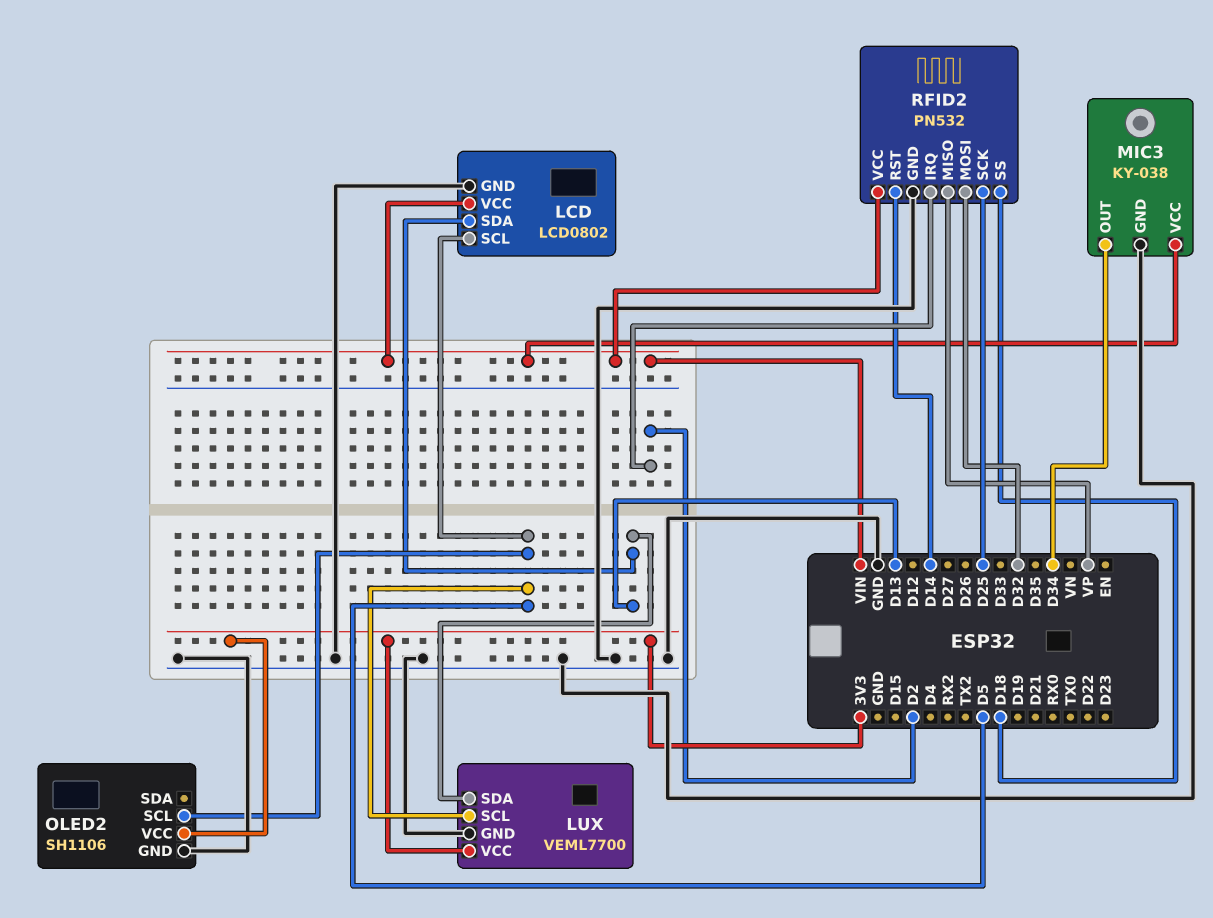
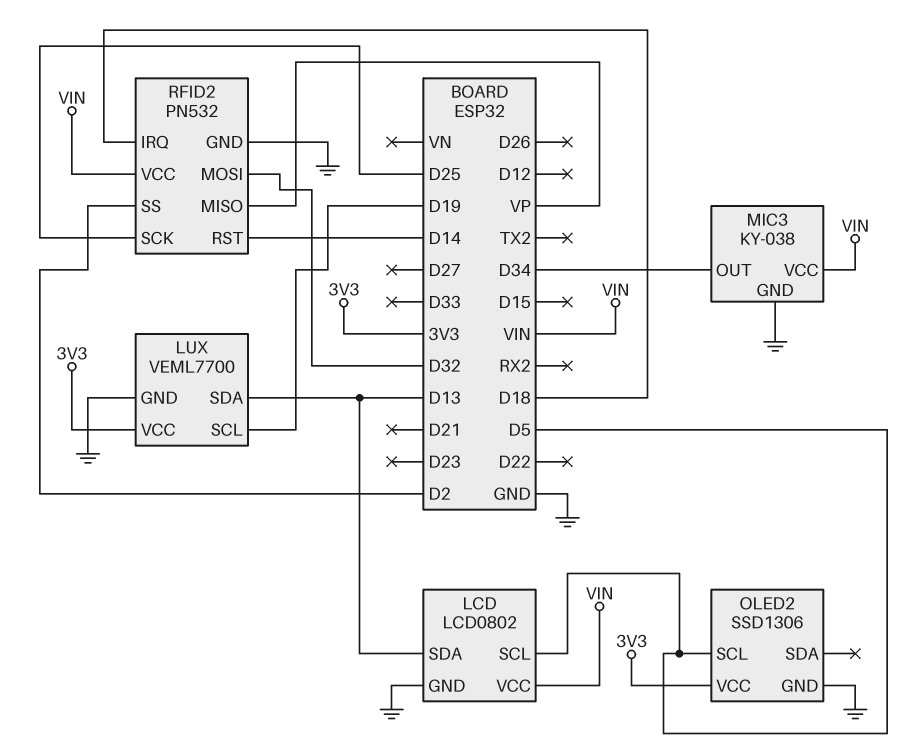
LUX pin SCL: D5 -> D19
OLED2: SH1106 -> SSD1306
RFID2 pin IRQ: D2 -> D18
RFID2 pin SS: D18 -> D2

